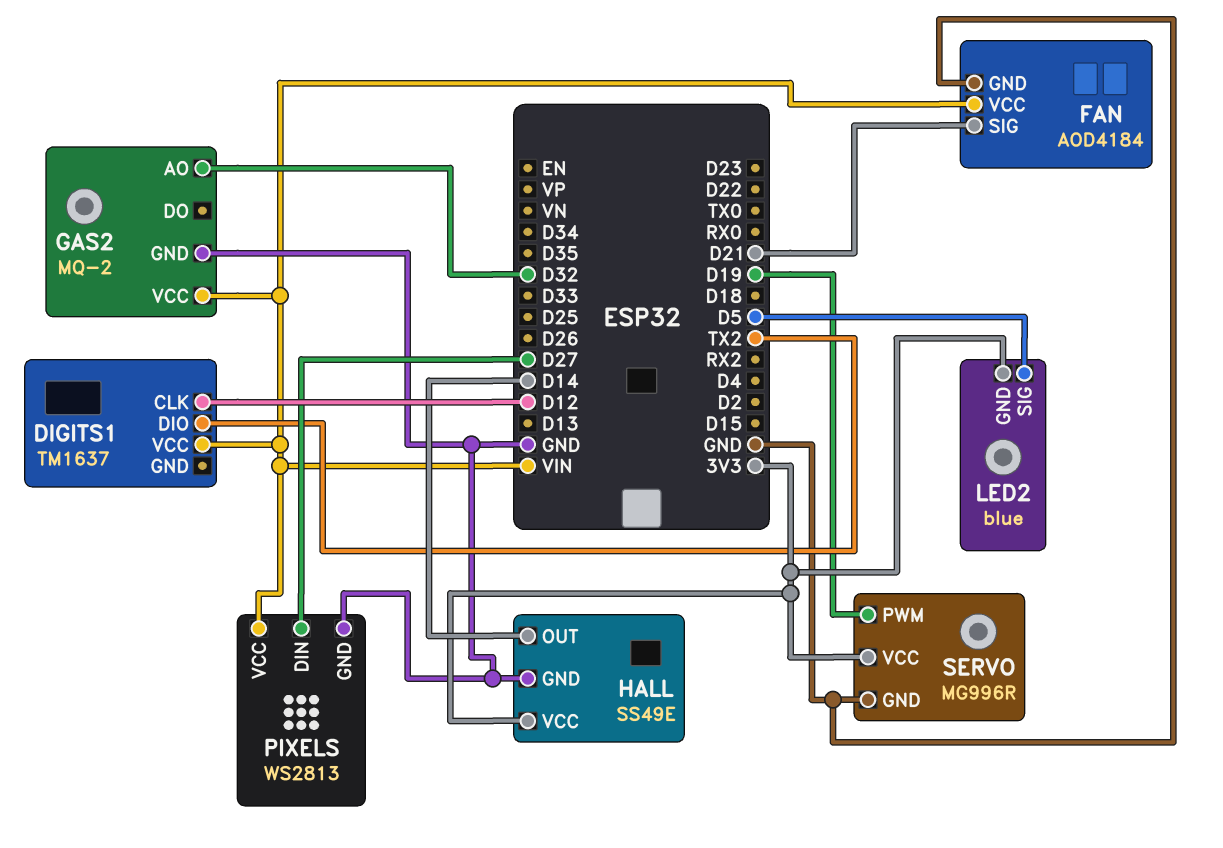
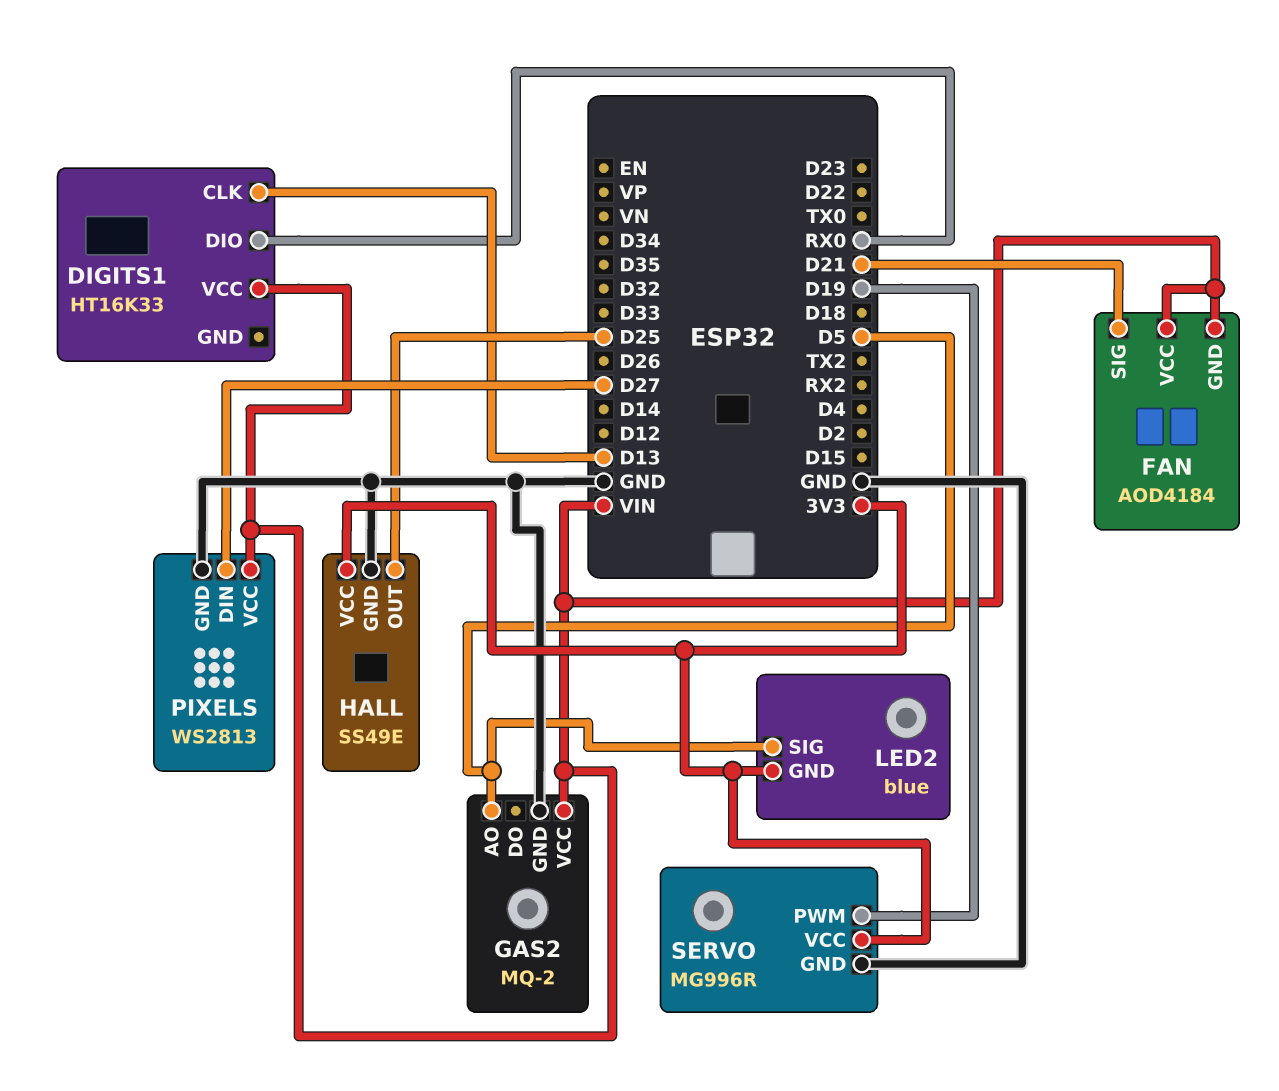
DIGITS1: TM1637 -> HT16K33
DIGITS1 pin CLK: D12 -> D13
DIGITS1 pin DIO: TX2 -> RX0
FAN pin GND: GND -> VIN
GAS2 pin AO: D32 -> D5
HALL pin OUT: D14 -> D25

